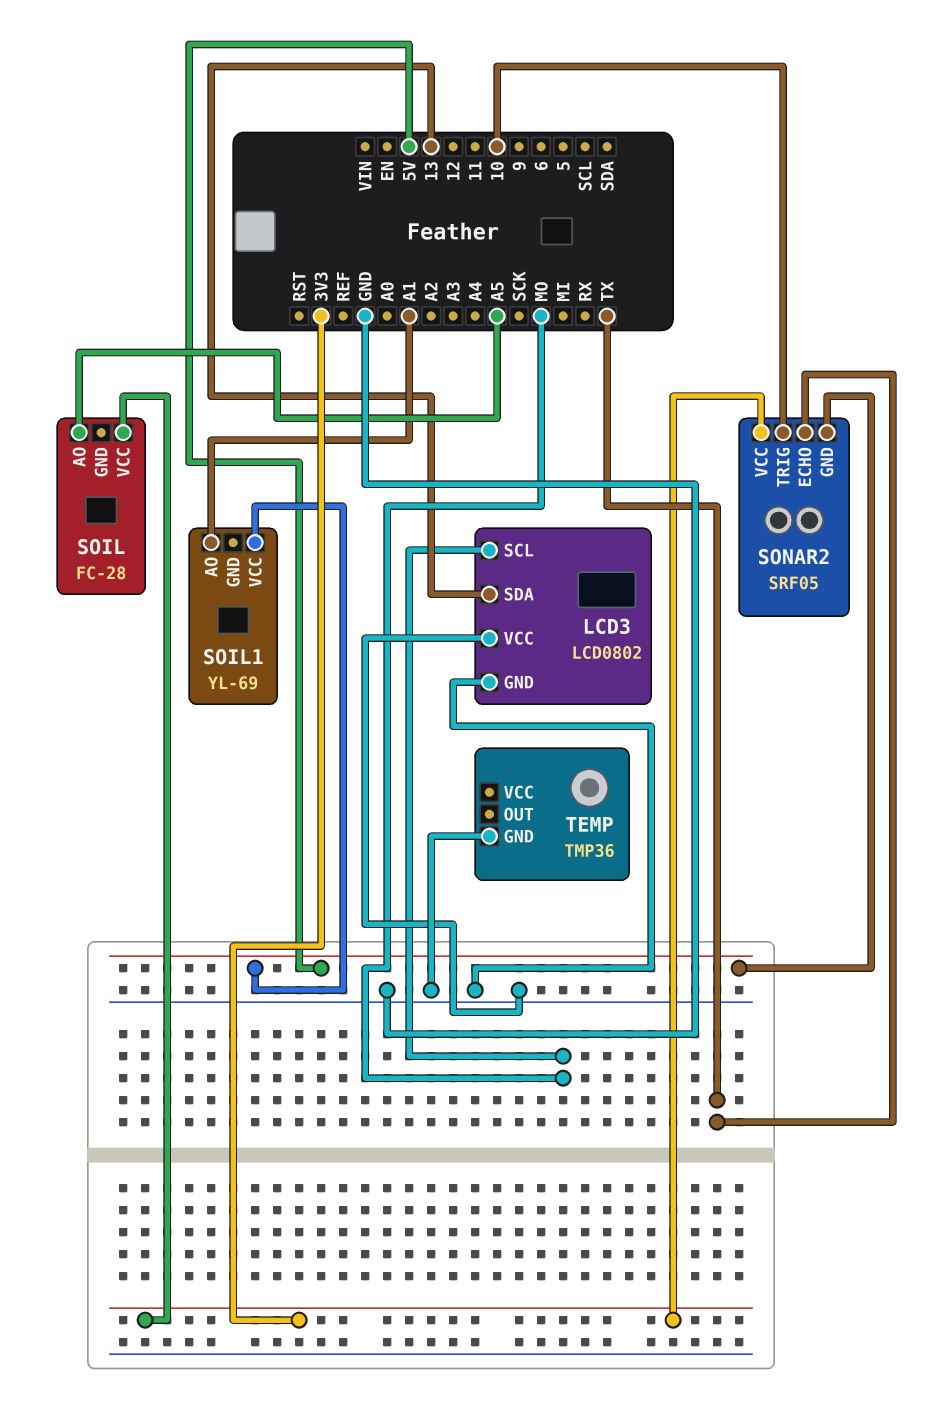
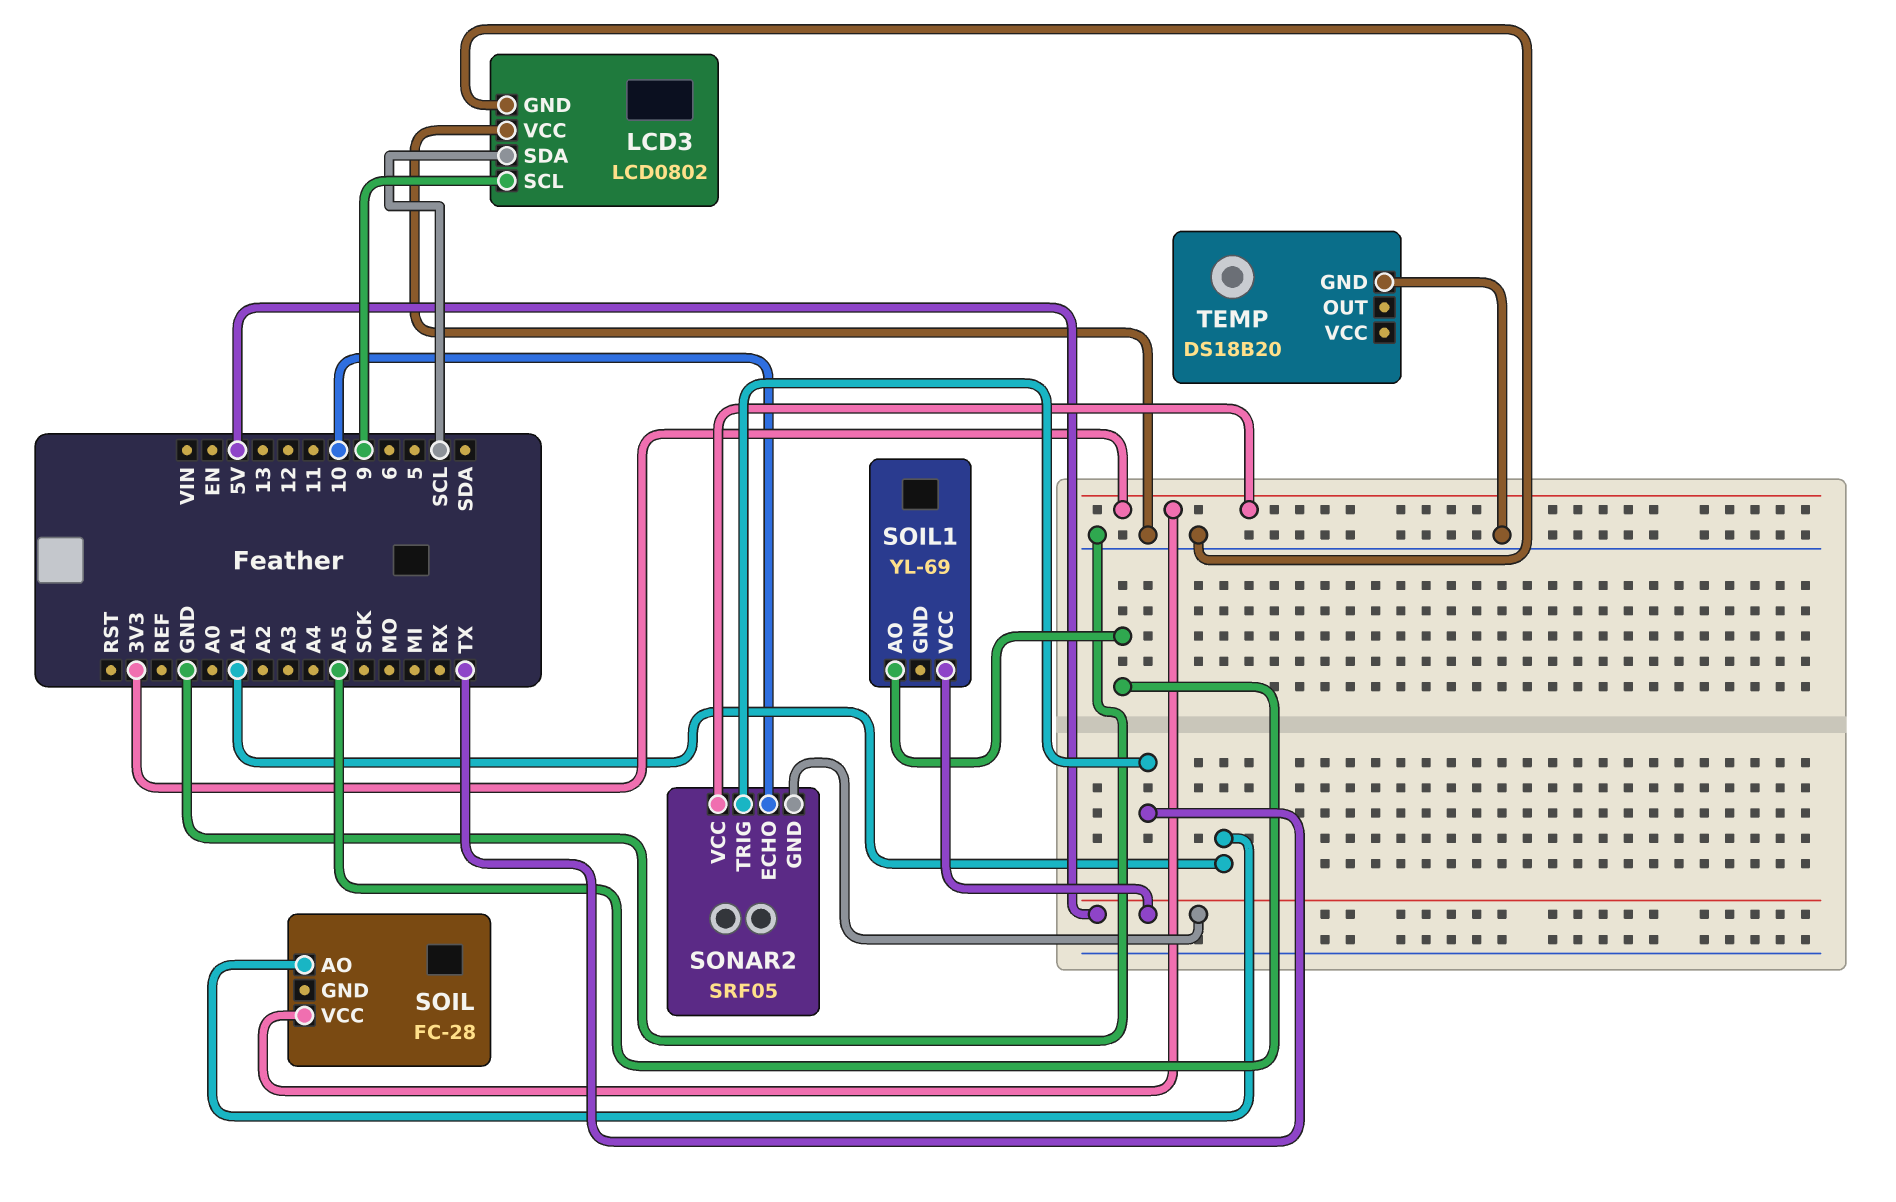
LCD3 pin SCL: MO -> 9
LCD3 pin SDA: 13 -> SCL
SOIL pin AO: A5 -> A1
SOIL1 pin AO: A1 -> A5
SONAR2 pin ECHO: TX -> 10
SONAR2 pin TRIG: 10 -> TX
TEMP: TMP36 -> DS18B20

